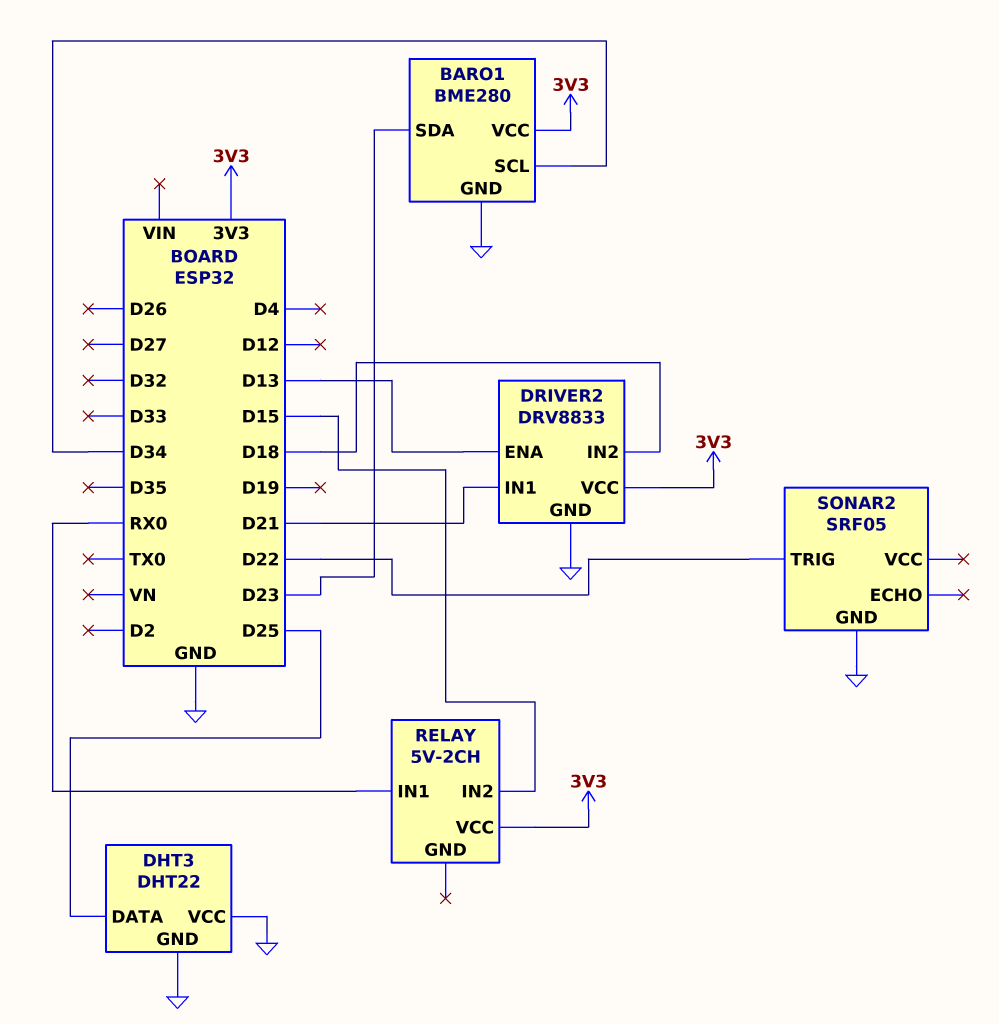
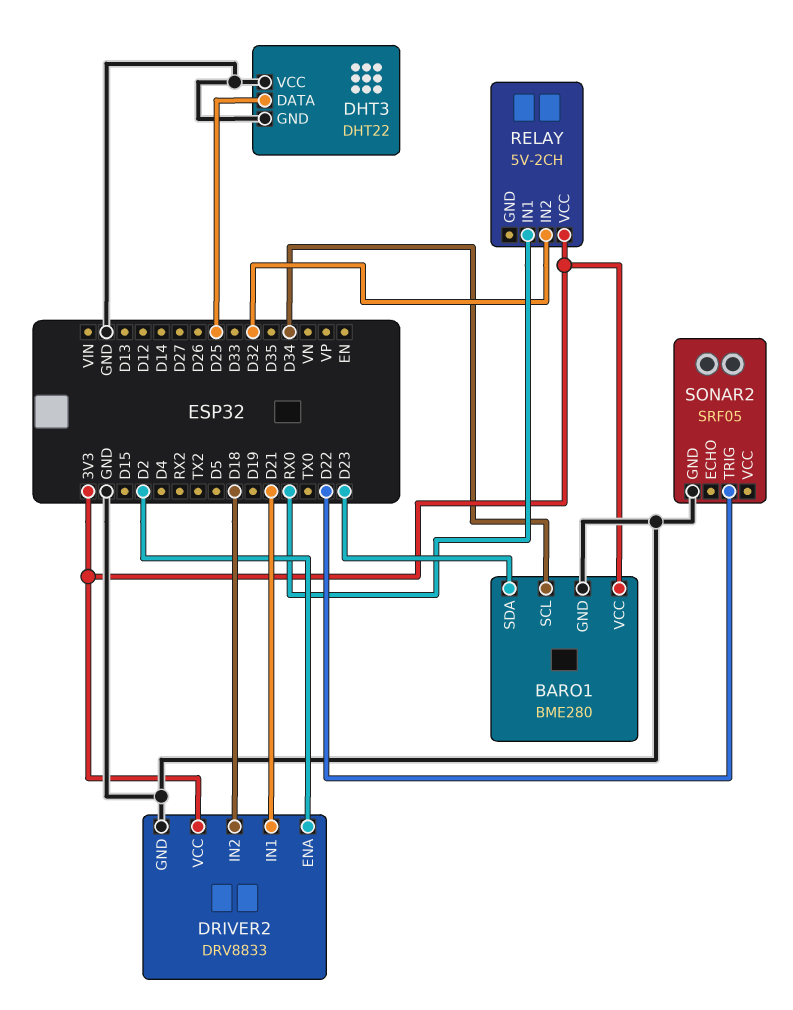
DRIVER2 pin ENA: D13 -> D2
RELAY pin IN2: D15 -> D32

